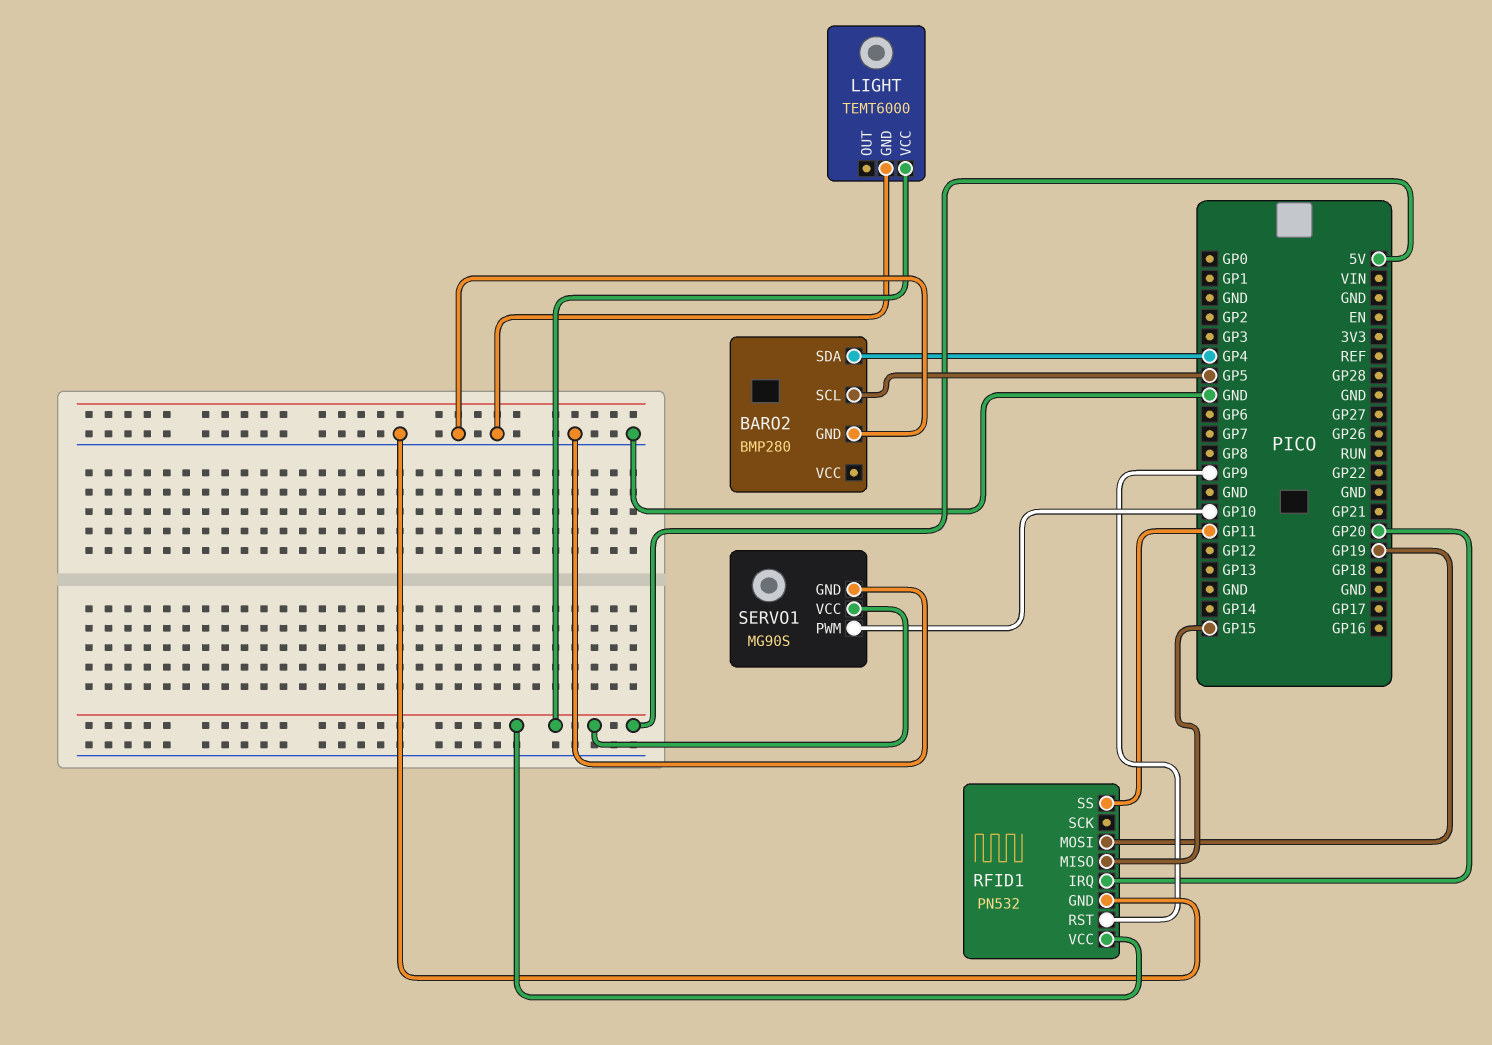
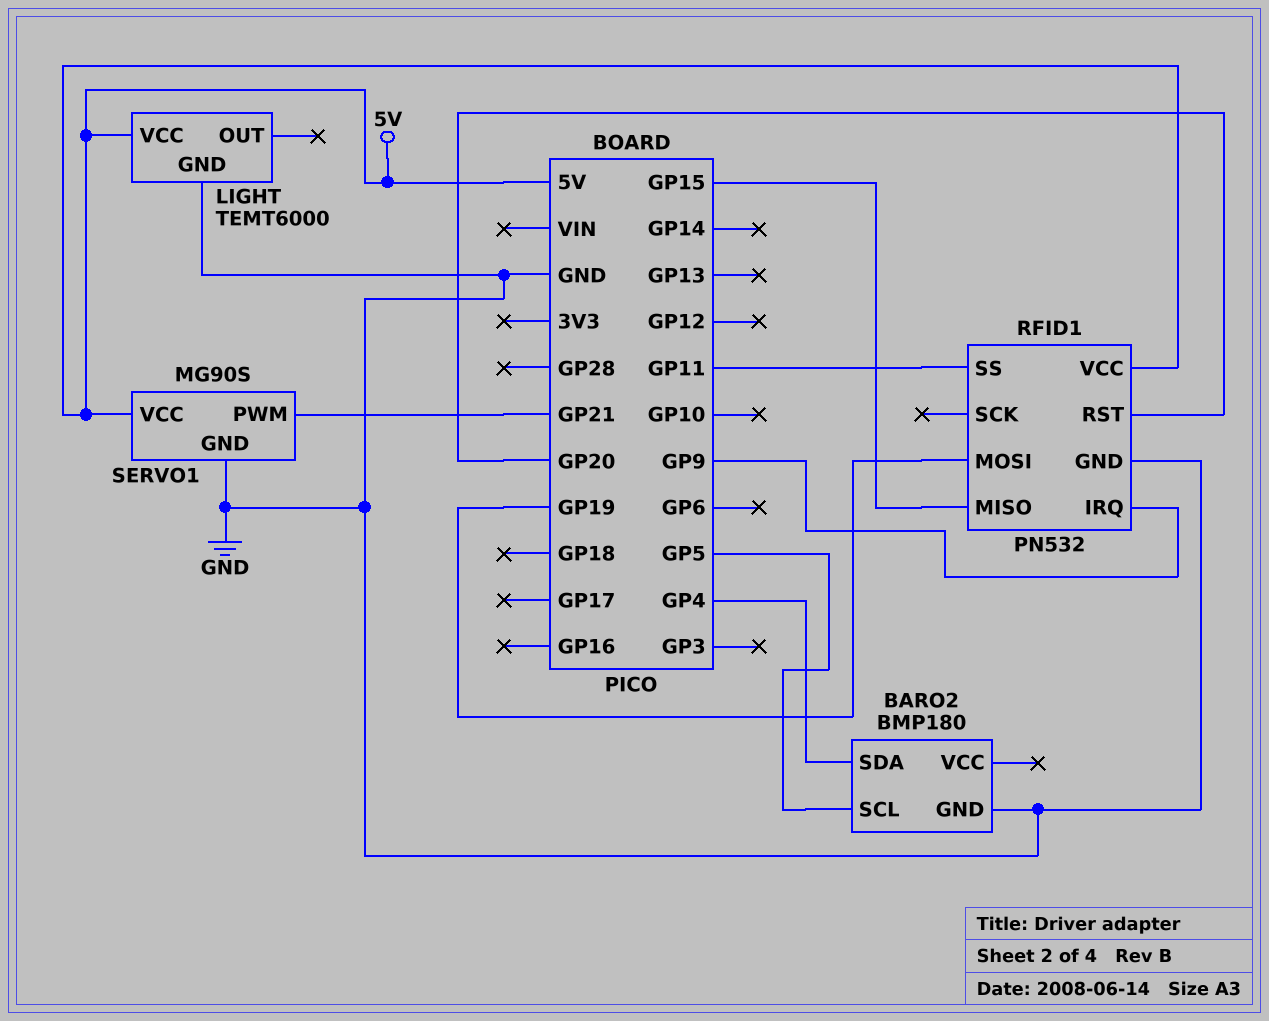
BARO2: BMP280 -> BMP180
RFID1 pin IRQ: GP20 -> GP9
RFID1 pin RST: GP9 -> GP20
SERVO1 pin PWM: GP10 -> GP21

